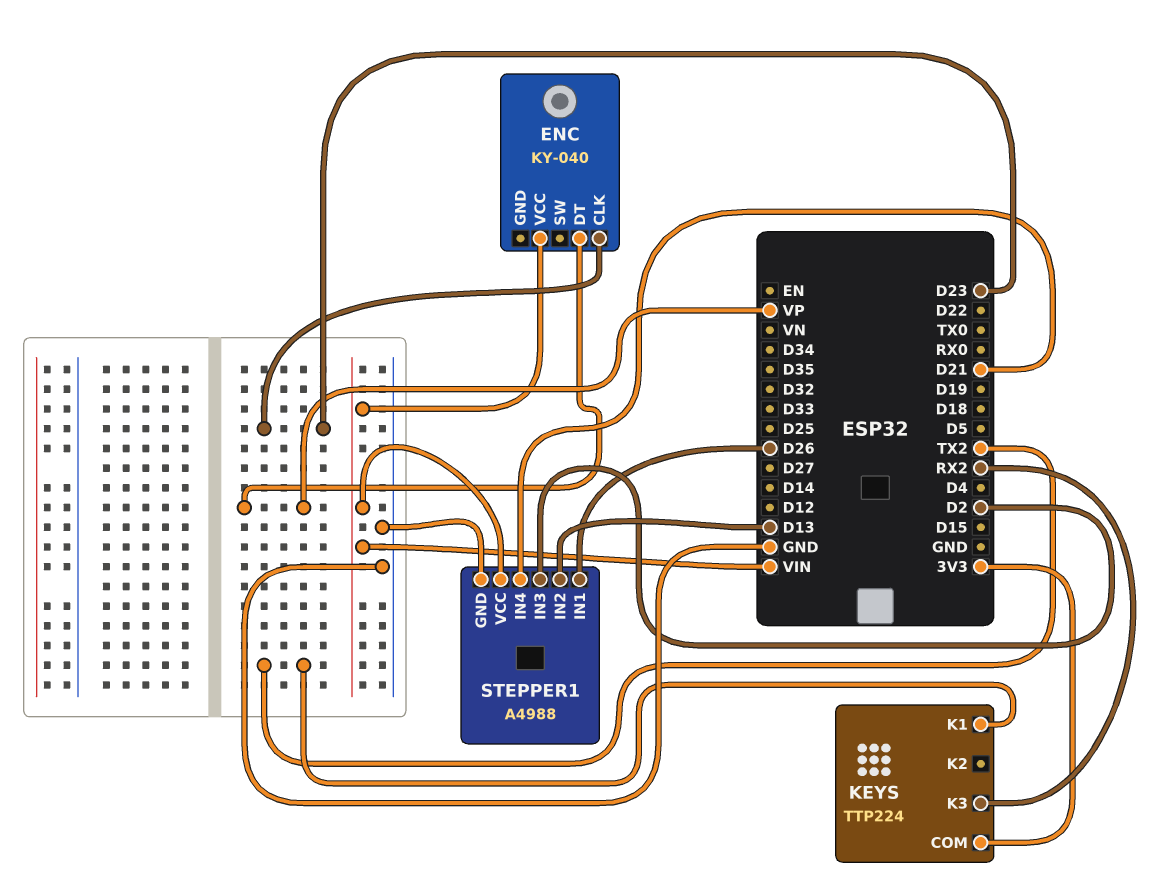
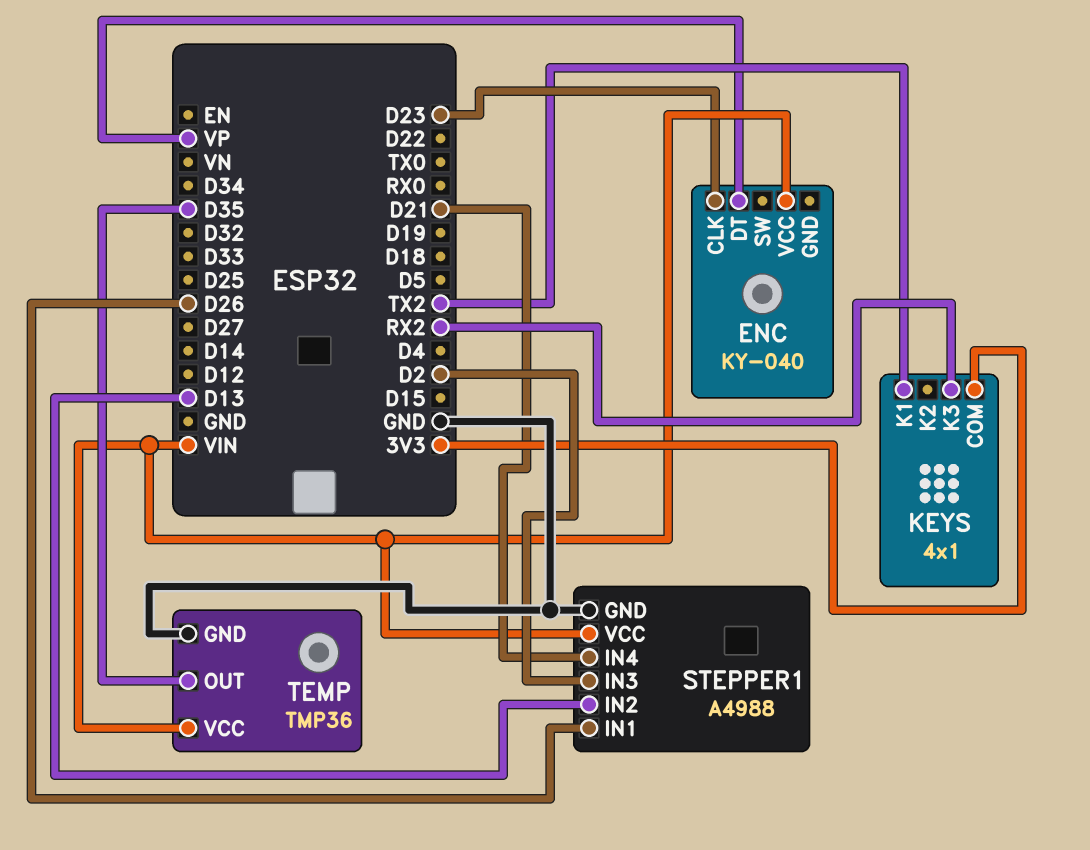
KEYS: TTP224 -> 4x1
TEMP: none -> TMP36
TEMP pin GND: none -> GND
TEMP pin OUT: none -> D35
TEMP pin VCC: none -> VIN

